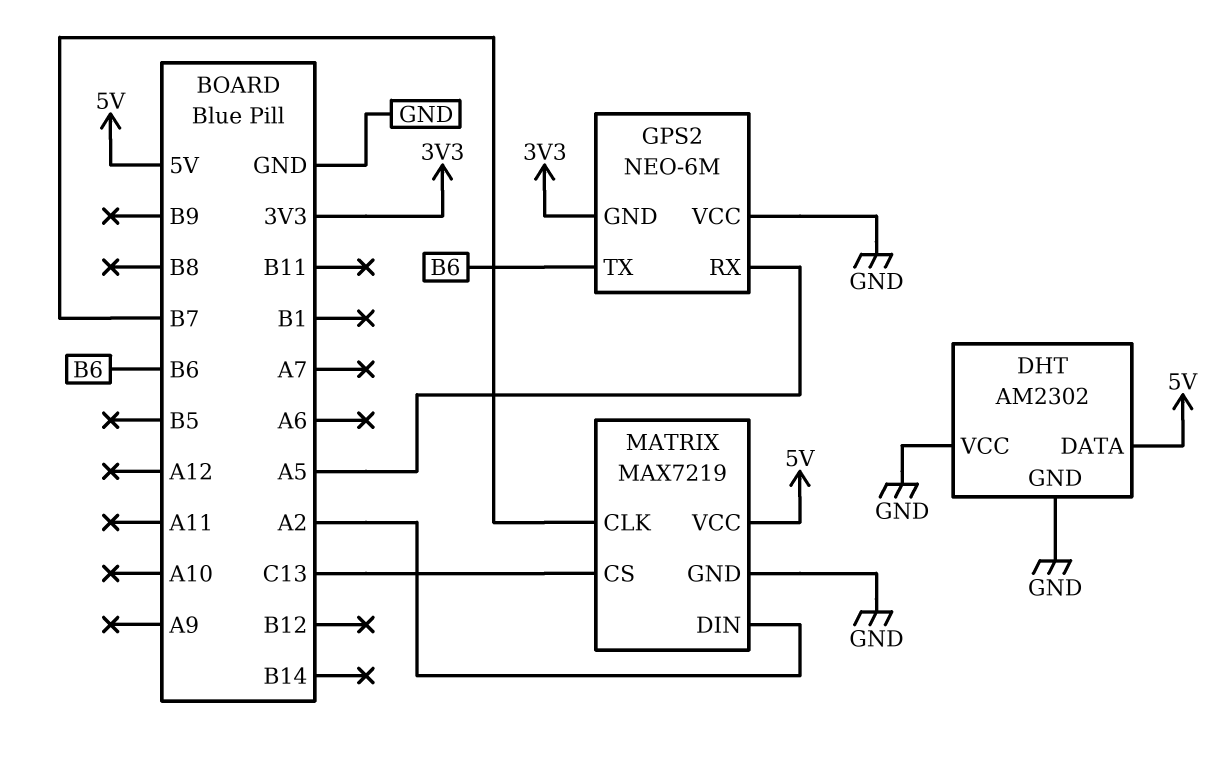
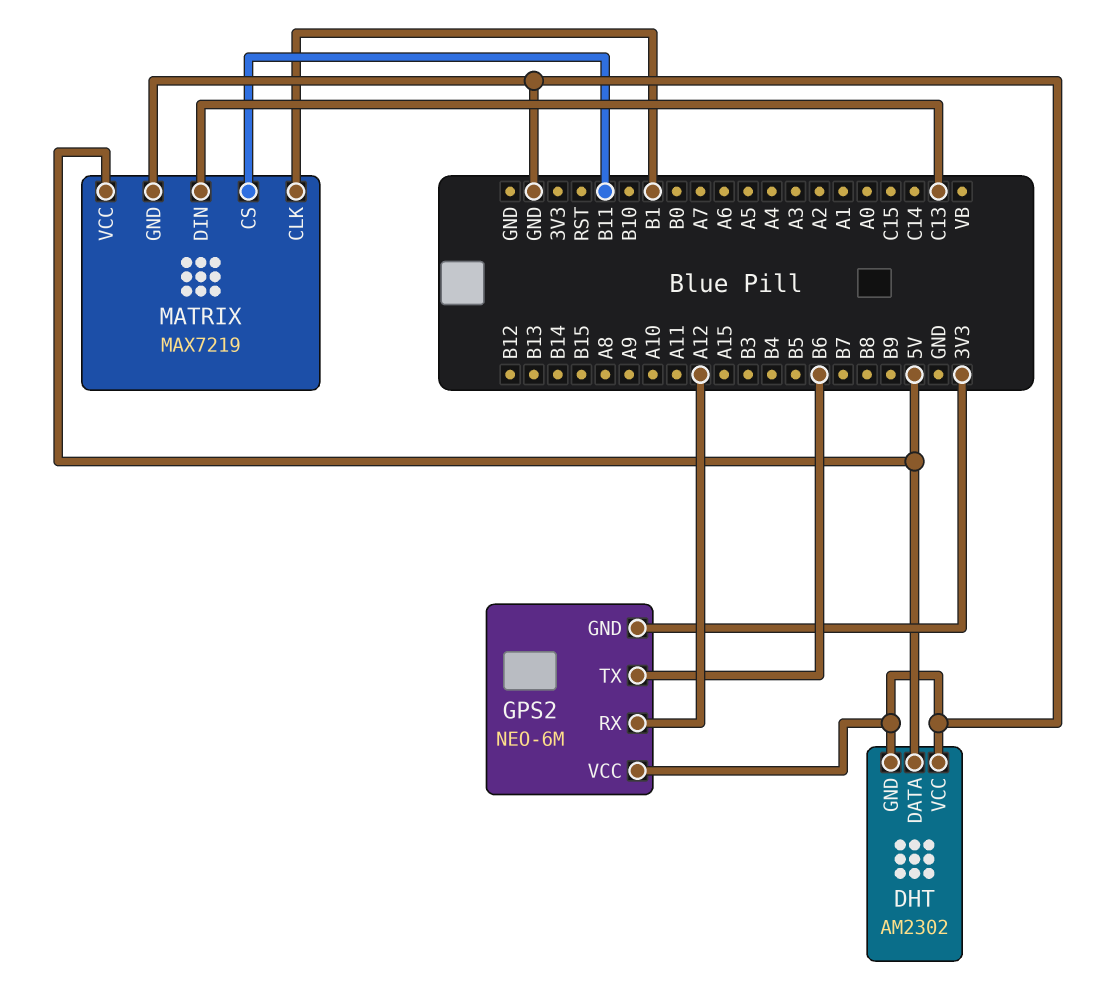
GPS2 pin RX: A5 -> A12
MATRIX pin CLK: B7 -> B1
MATRIX pin CS: C13 -> B11
MATRIX pin DIN: A2 -> C13

